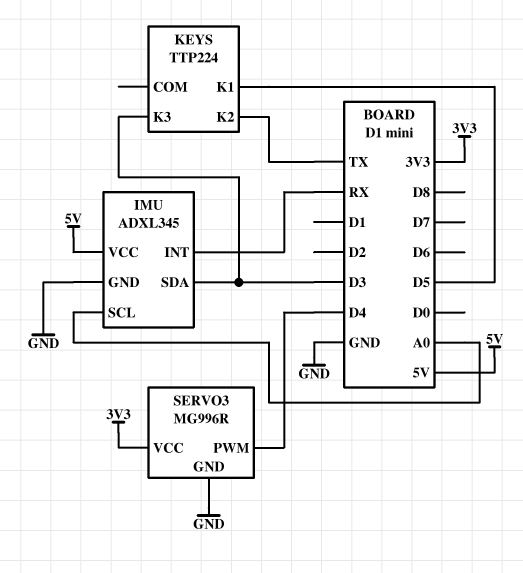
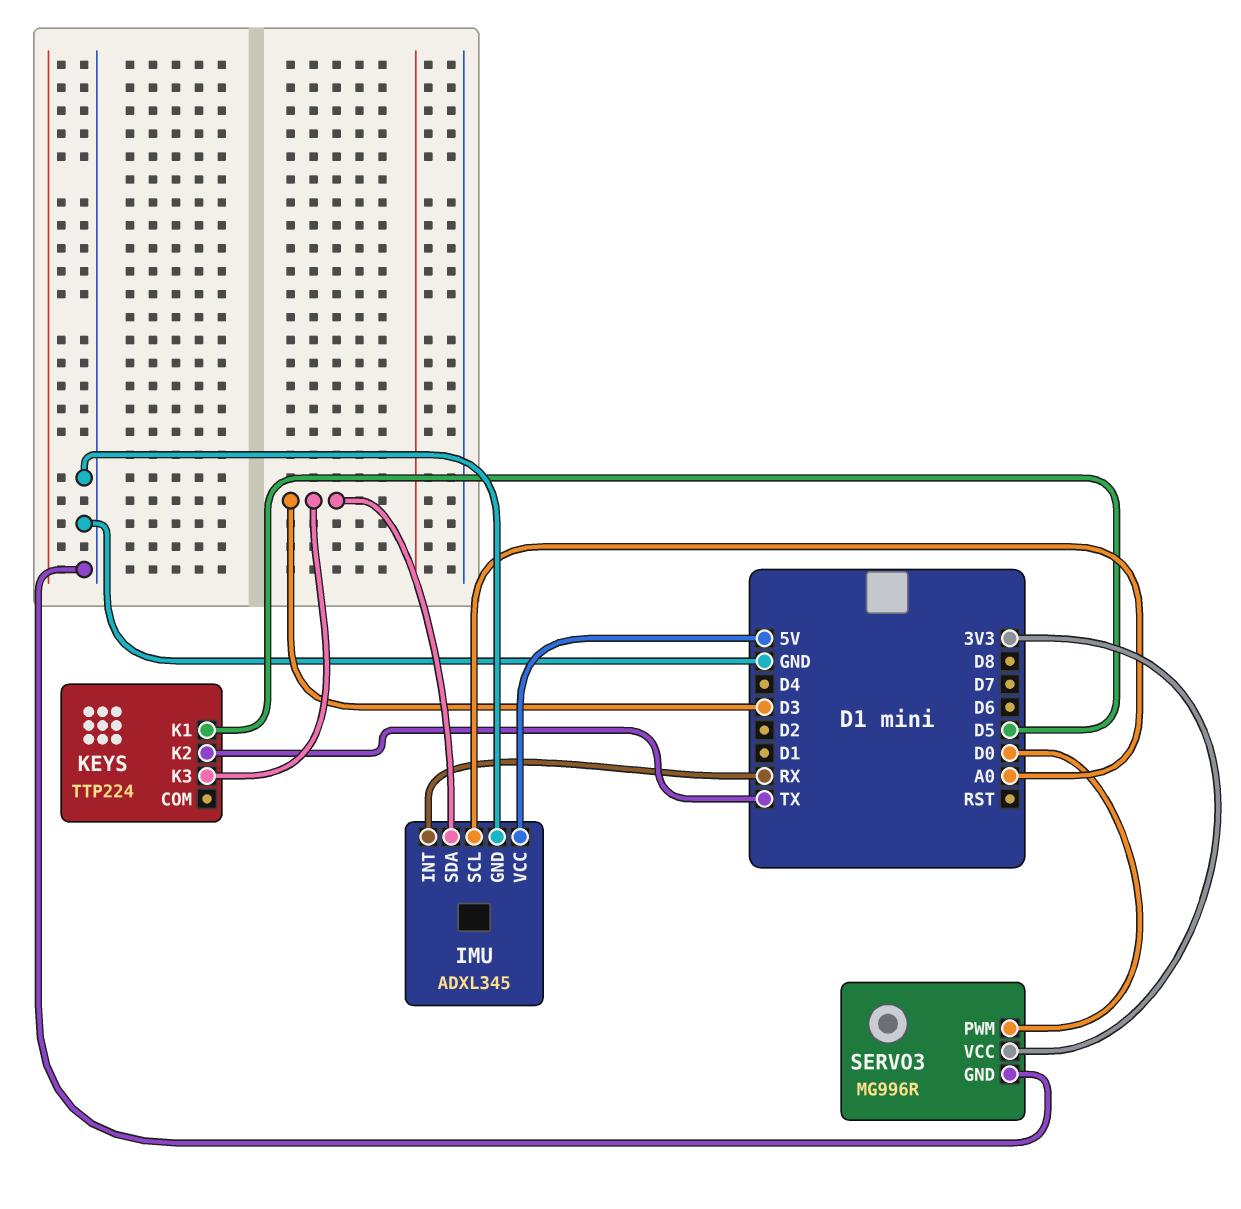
SERVO3 pin PWM: D4 -> D0

